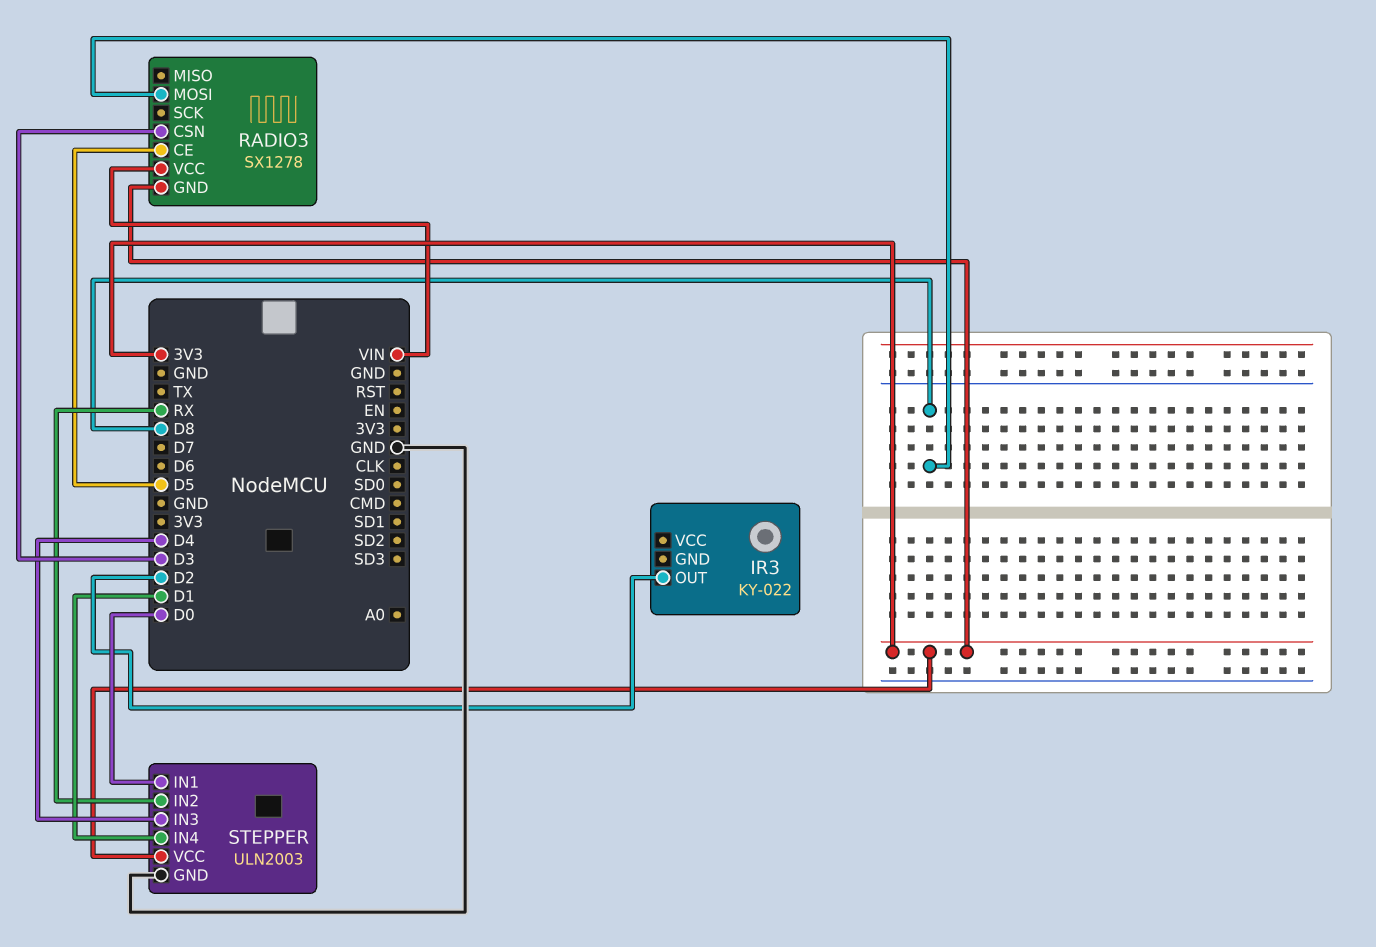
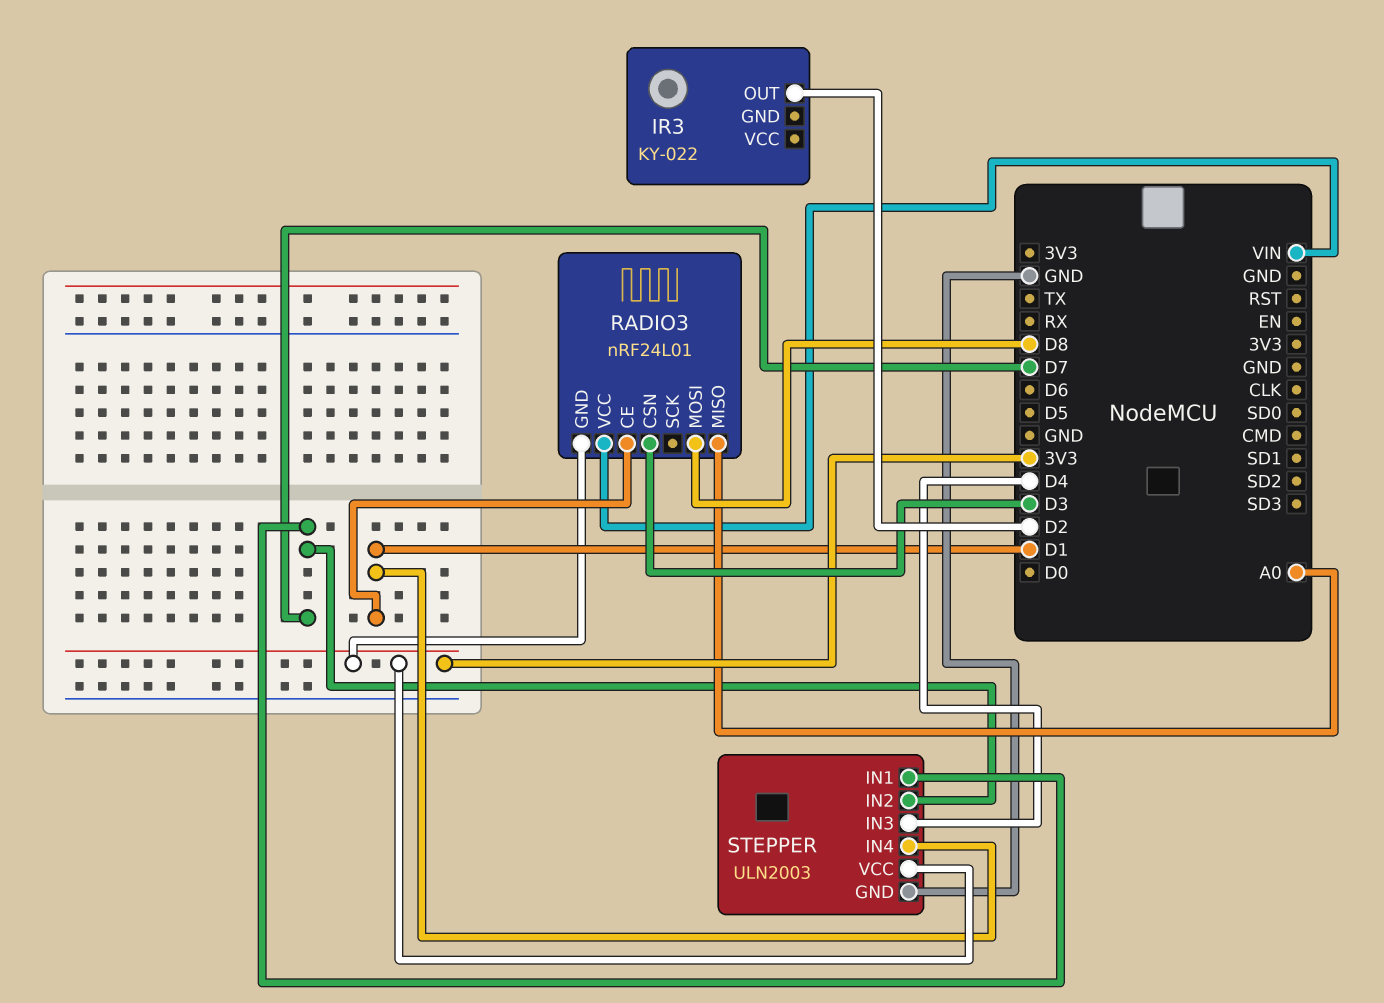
RADIO3: SX1278 -> nRF24L01
RADIO3 pin CE: D5 -> D1
RADIO3 pin MISO: none -> A0
STEPPER pin IN1: D0 -> D7
STEPPER pin IN2: RX -> D7

